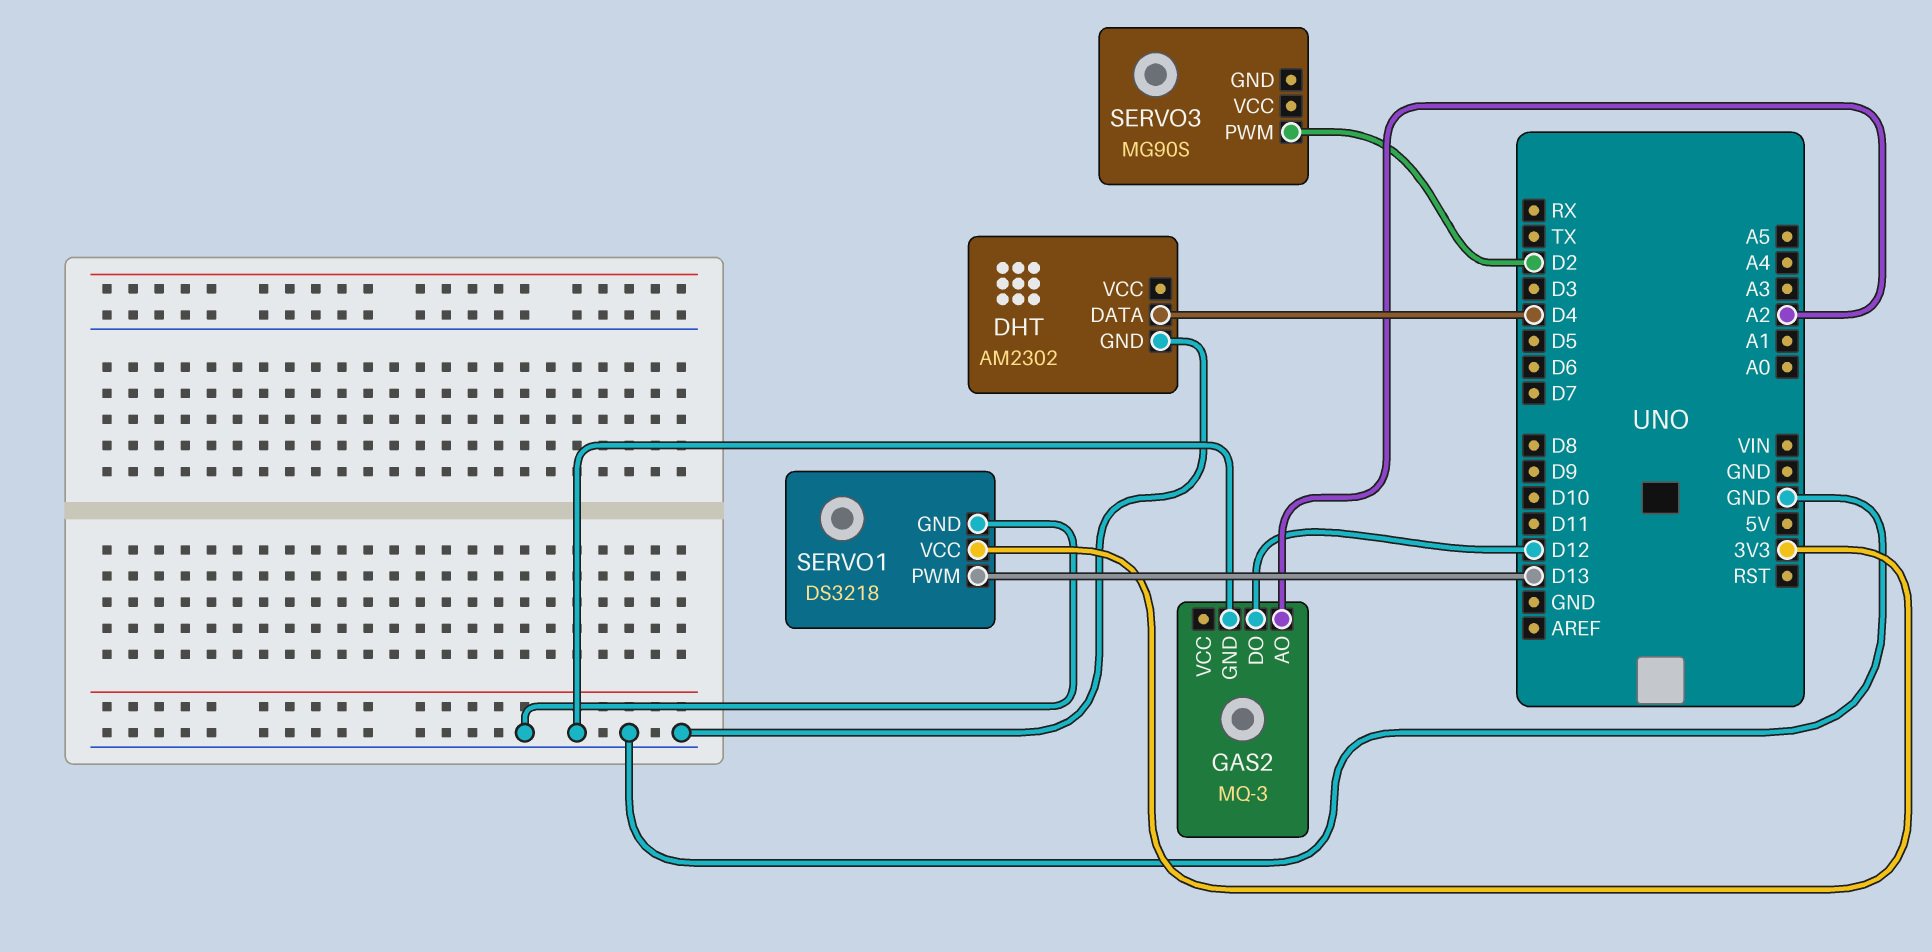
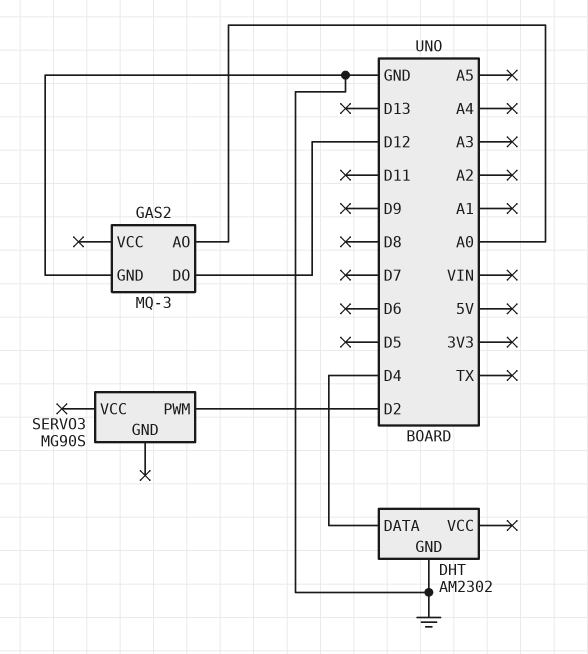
GAS2 pin AO: A2 -> A0
SERVO1: DS3218 -> none
SERVO1 pin GND: GND -> none
SERVO1 pin PWM: D13 -> none
SERVO1 pin VCC: 3V3 -> none

